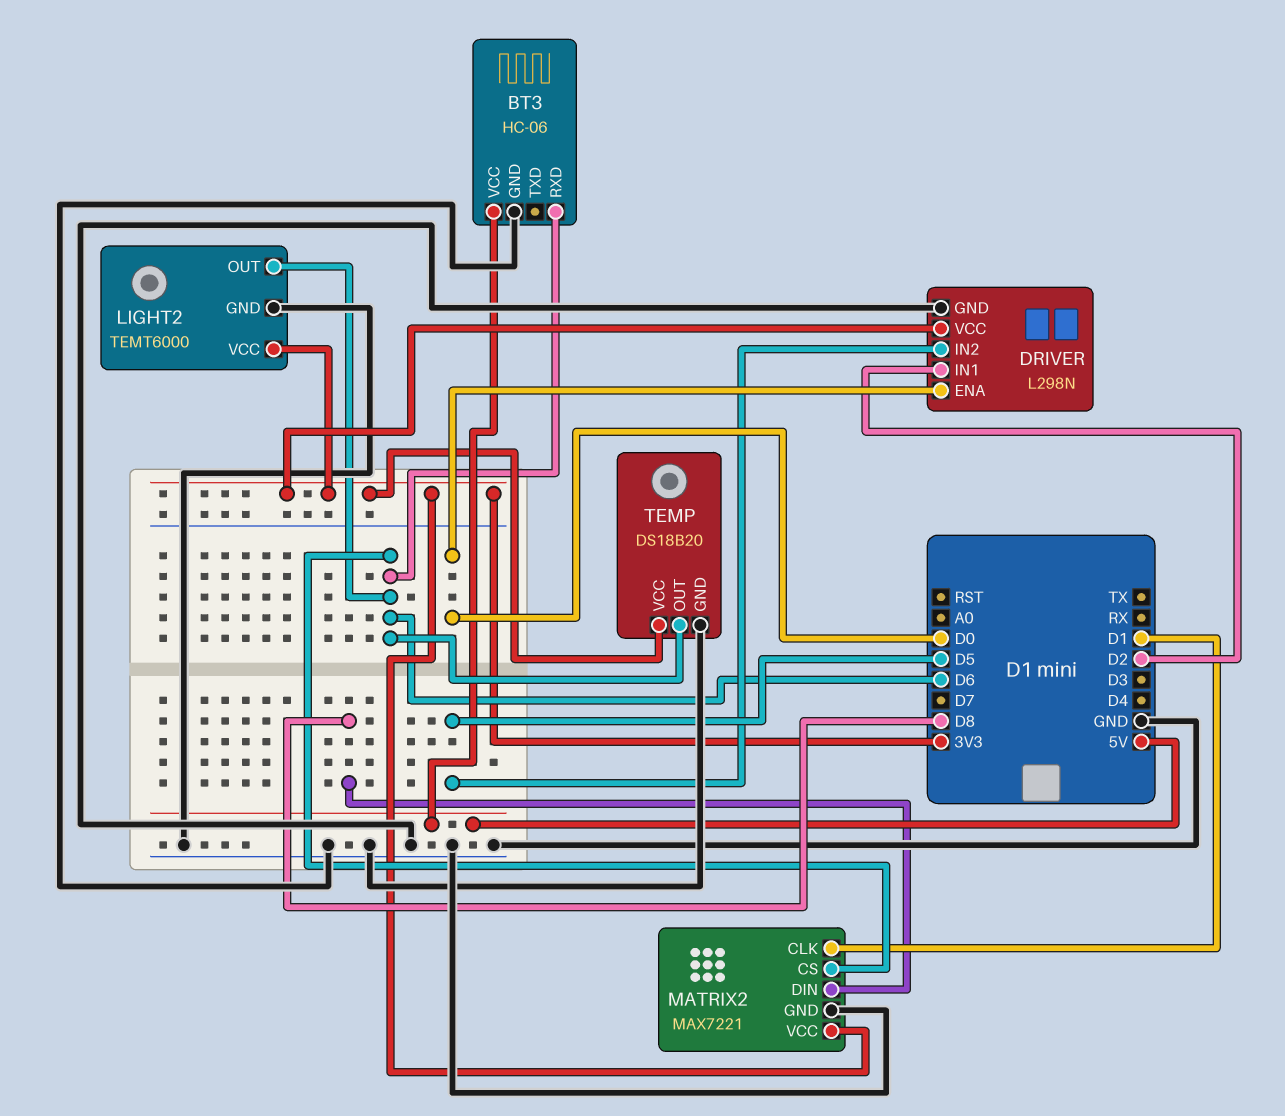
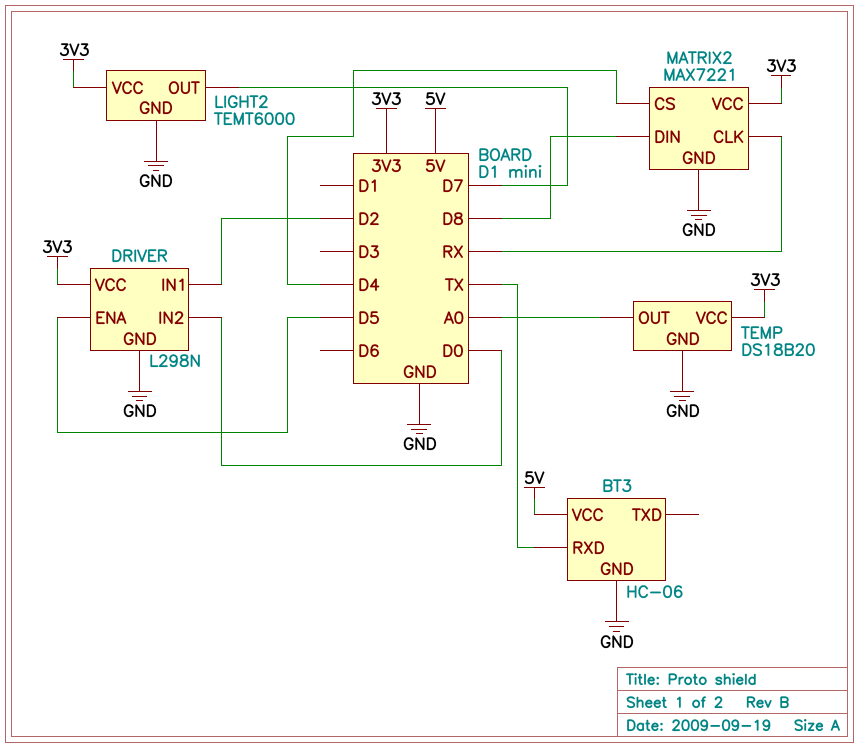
BT3 pin RXD: D6 -> TX
DRIVER pin ENA: D0 -> D5
DRIVER pin IN2: D5 -> D0
LIGHT2 pin OUT: D6 -> D7
MATRIX2 pin CLK: D1 -> RX
MATRIX2 pin CS: D6 -> D4
TEMP pin OUT: D6 -> A0

